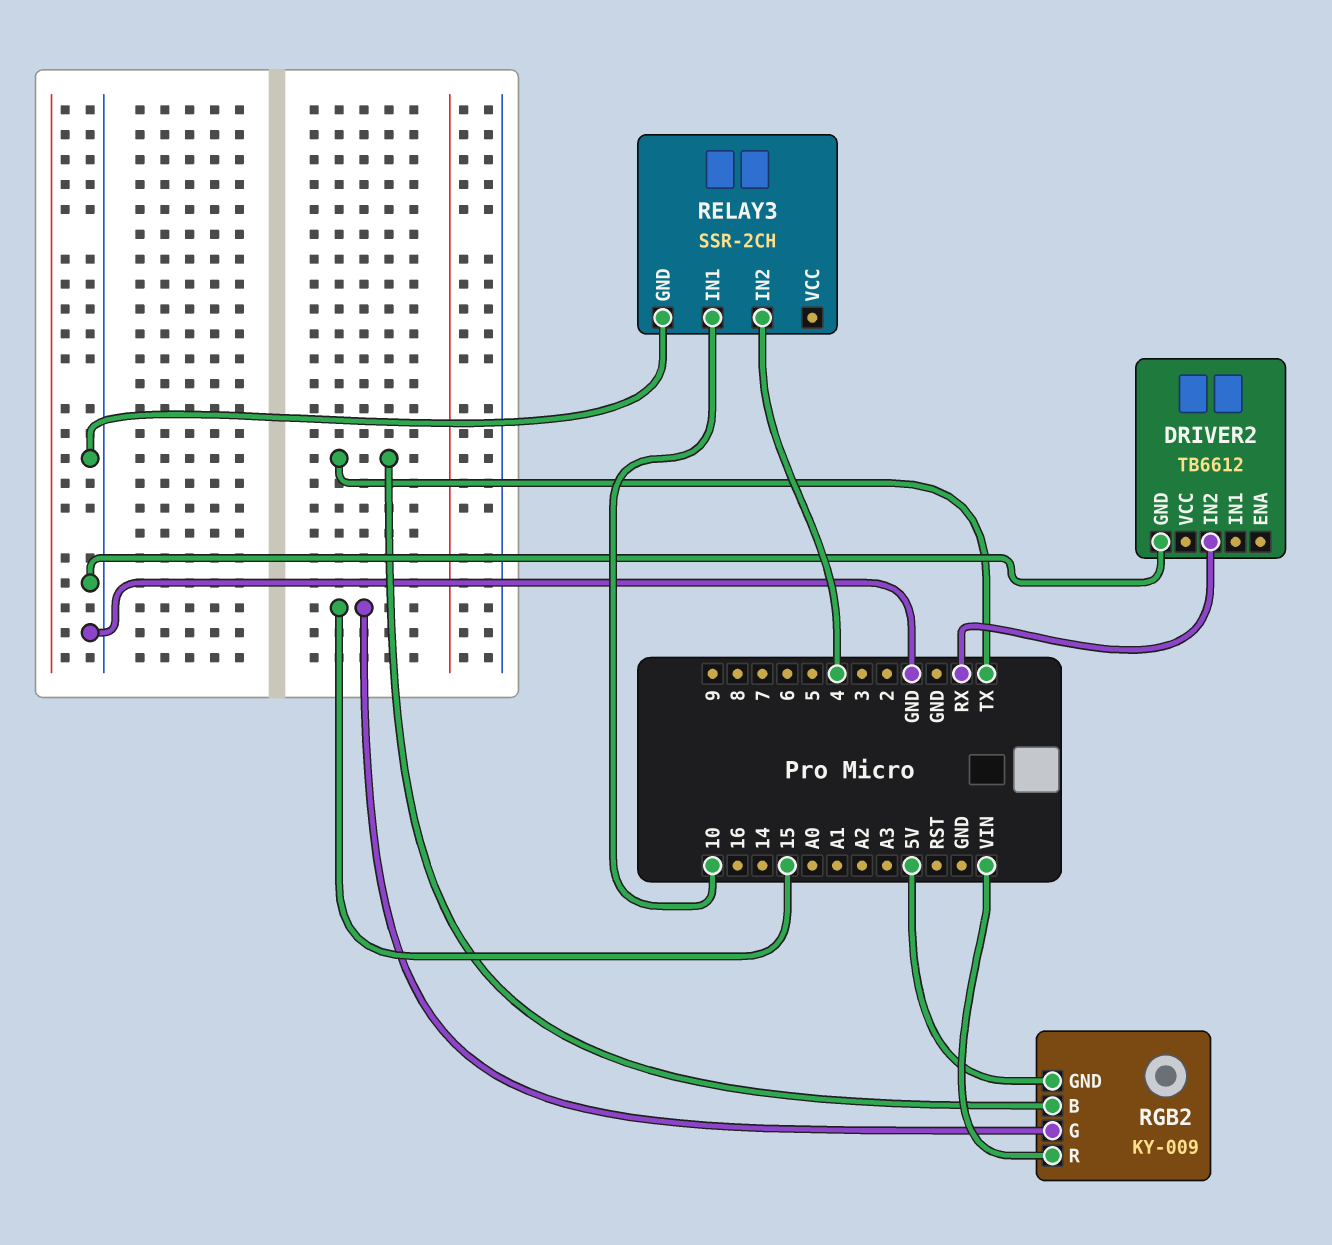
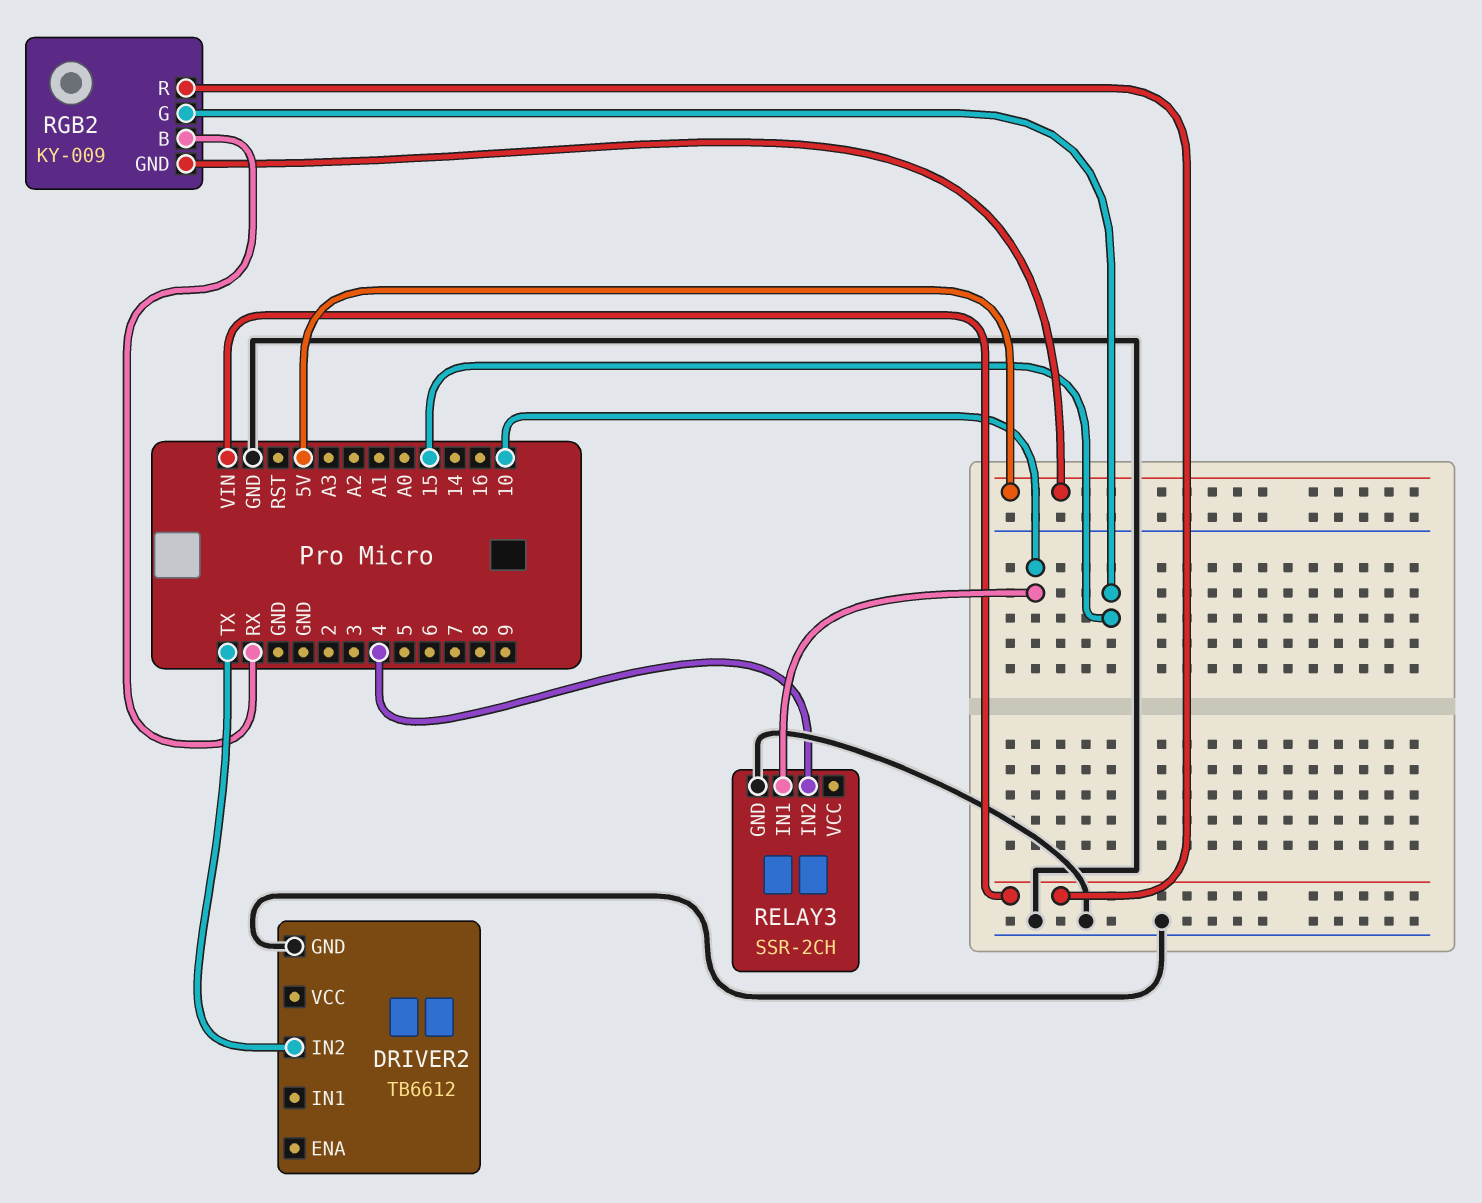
DRIVER2 pin IN2: RX -> TX
RGB2 pin B: TX -> RX

